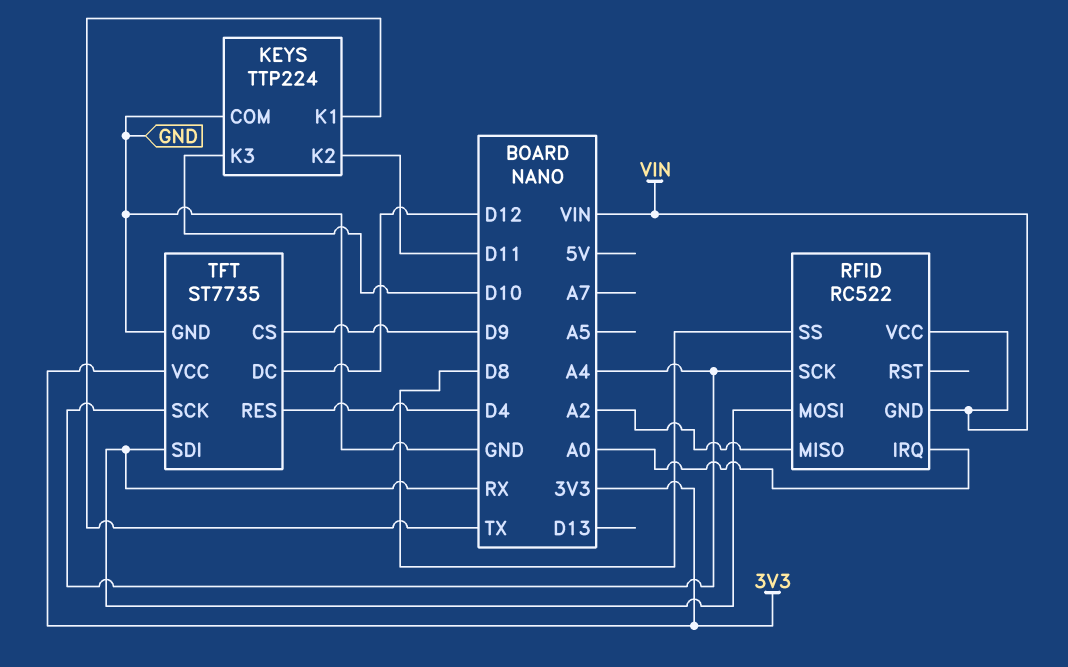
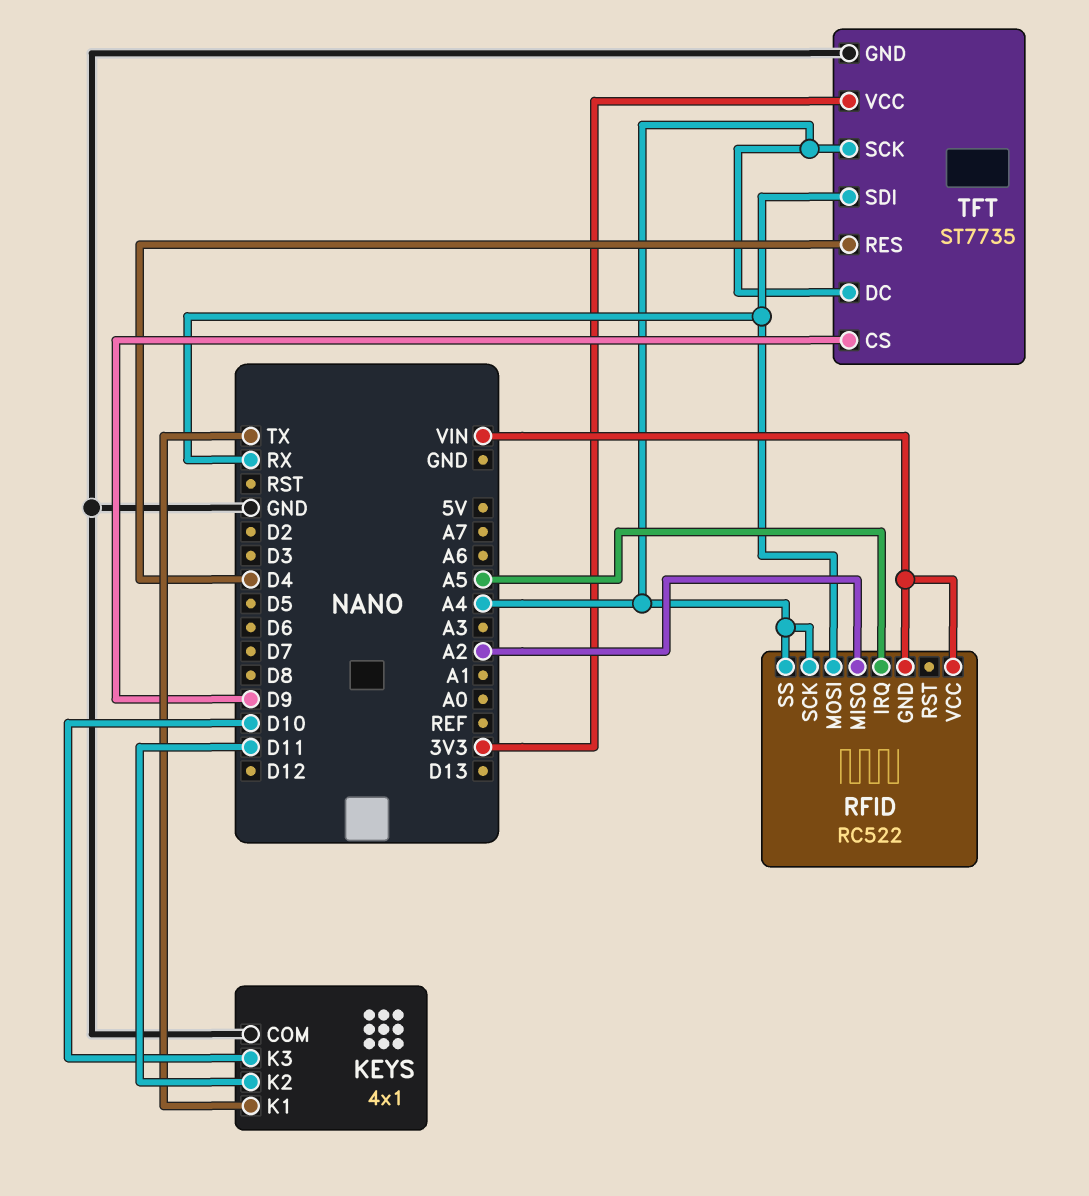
KEYS: TTP224 -> 4x1
RFID pin IRQ: A0 -> A5
RFID pin SS: D8 -> A4
TFT pin DC: D12 -> A4

